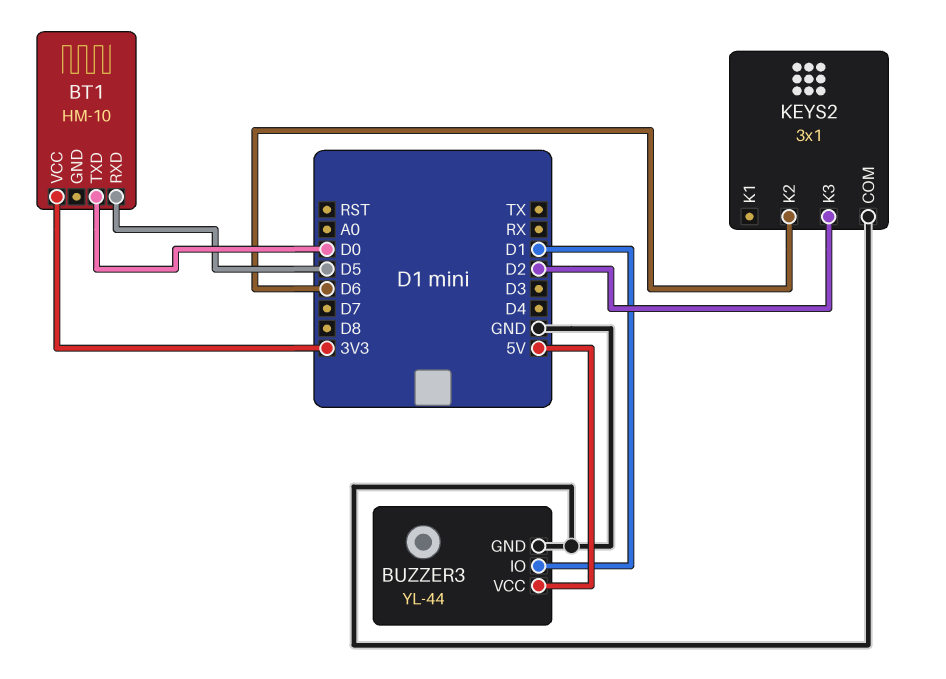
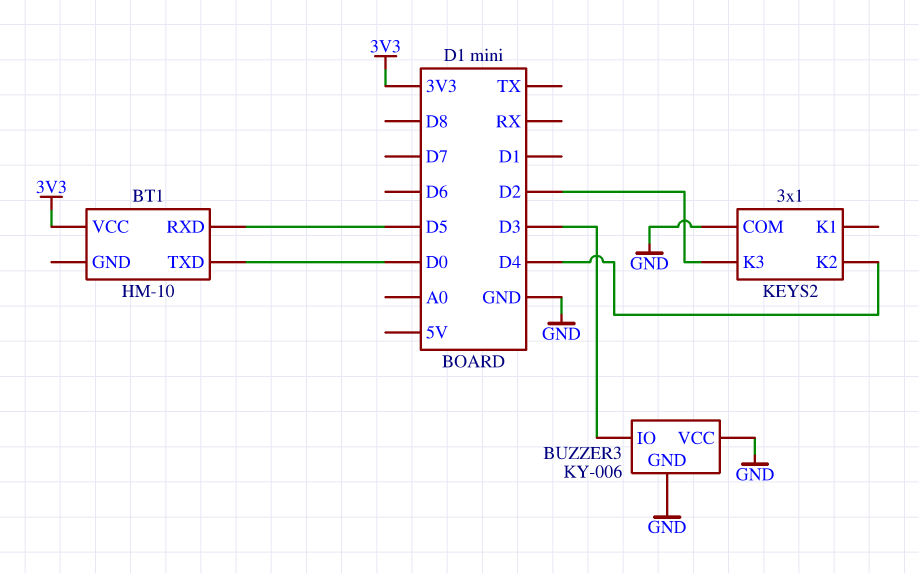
BUZZER3: YL-44 -> KY-006
BUZZER3 pin IO: D1 -> D3
BUZZER3 pin VCC: 5V -> GND
KEYS2 pin K2: D6 -> D4

